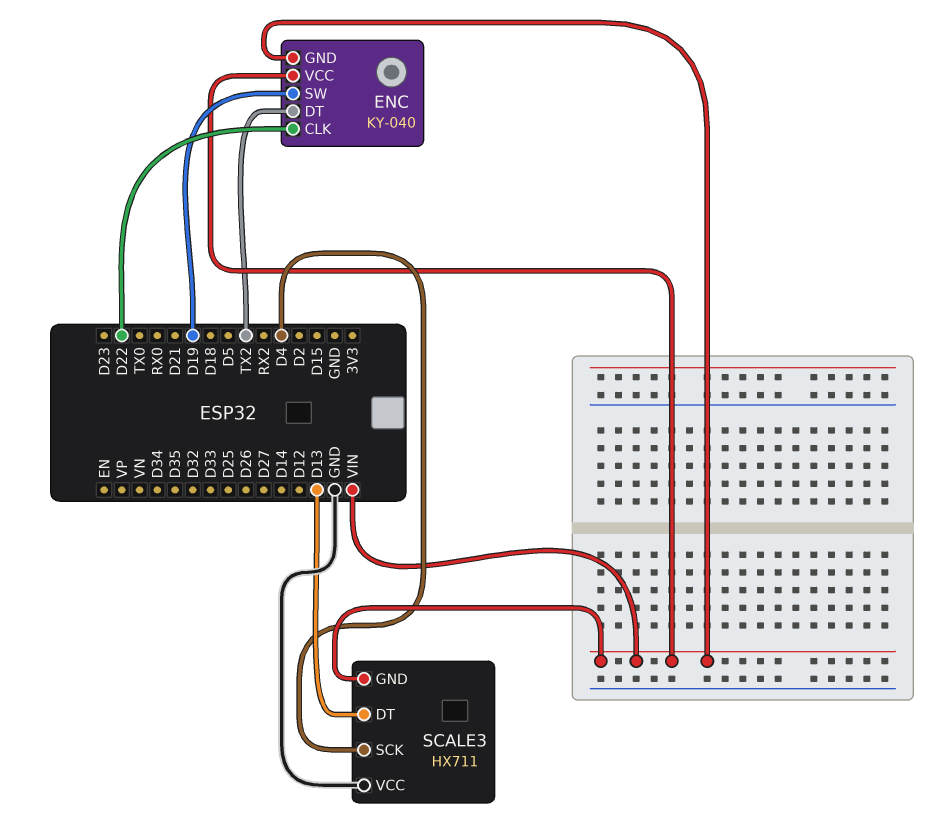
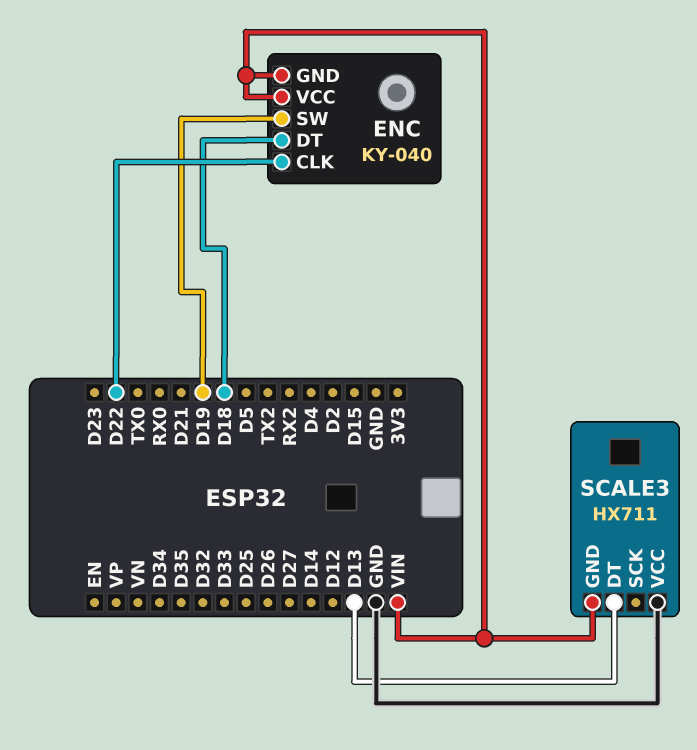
ENC pin DT: TX2 -> D18
SCALE3 pin SCK: D4 -> none

